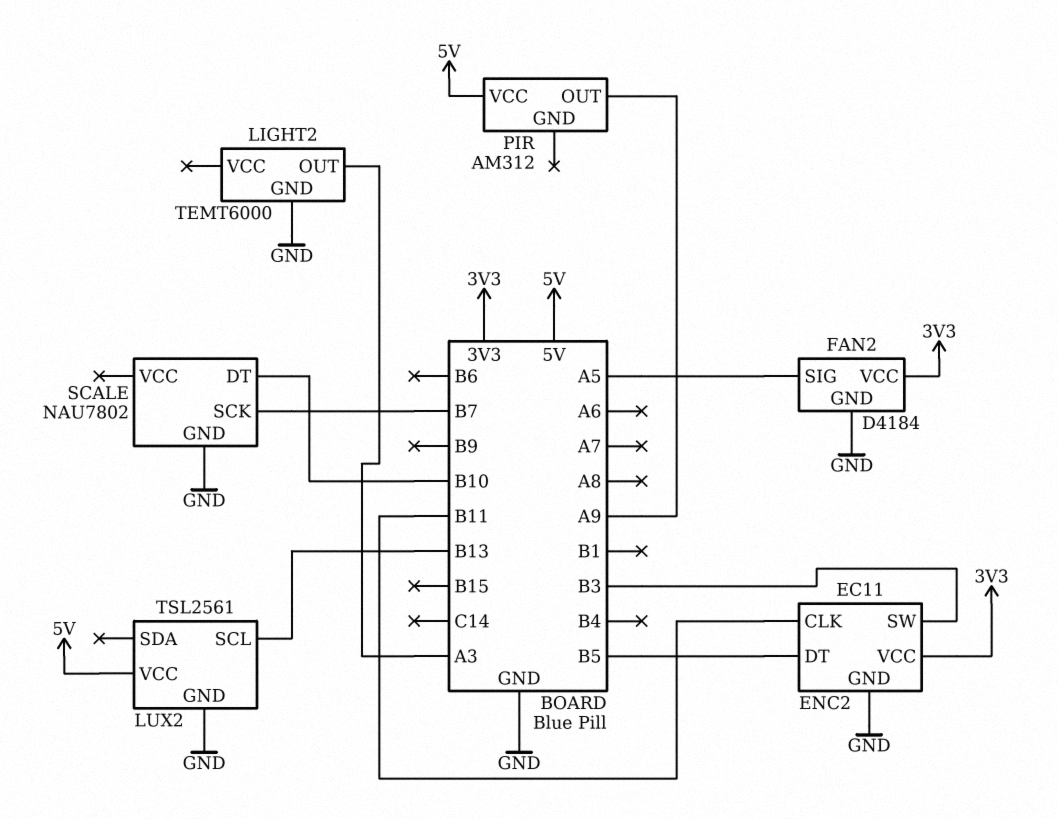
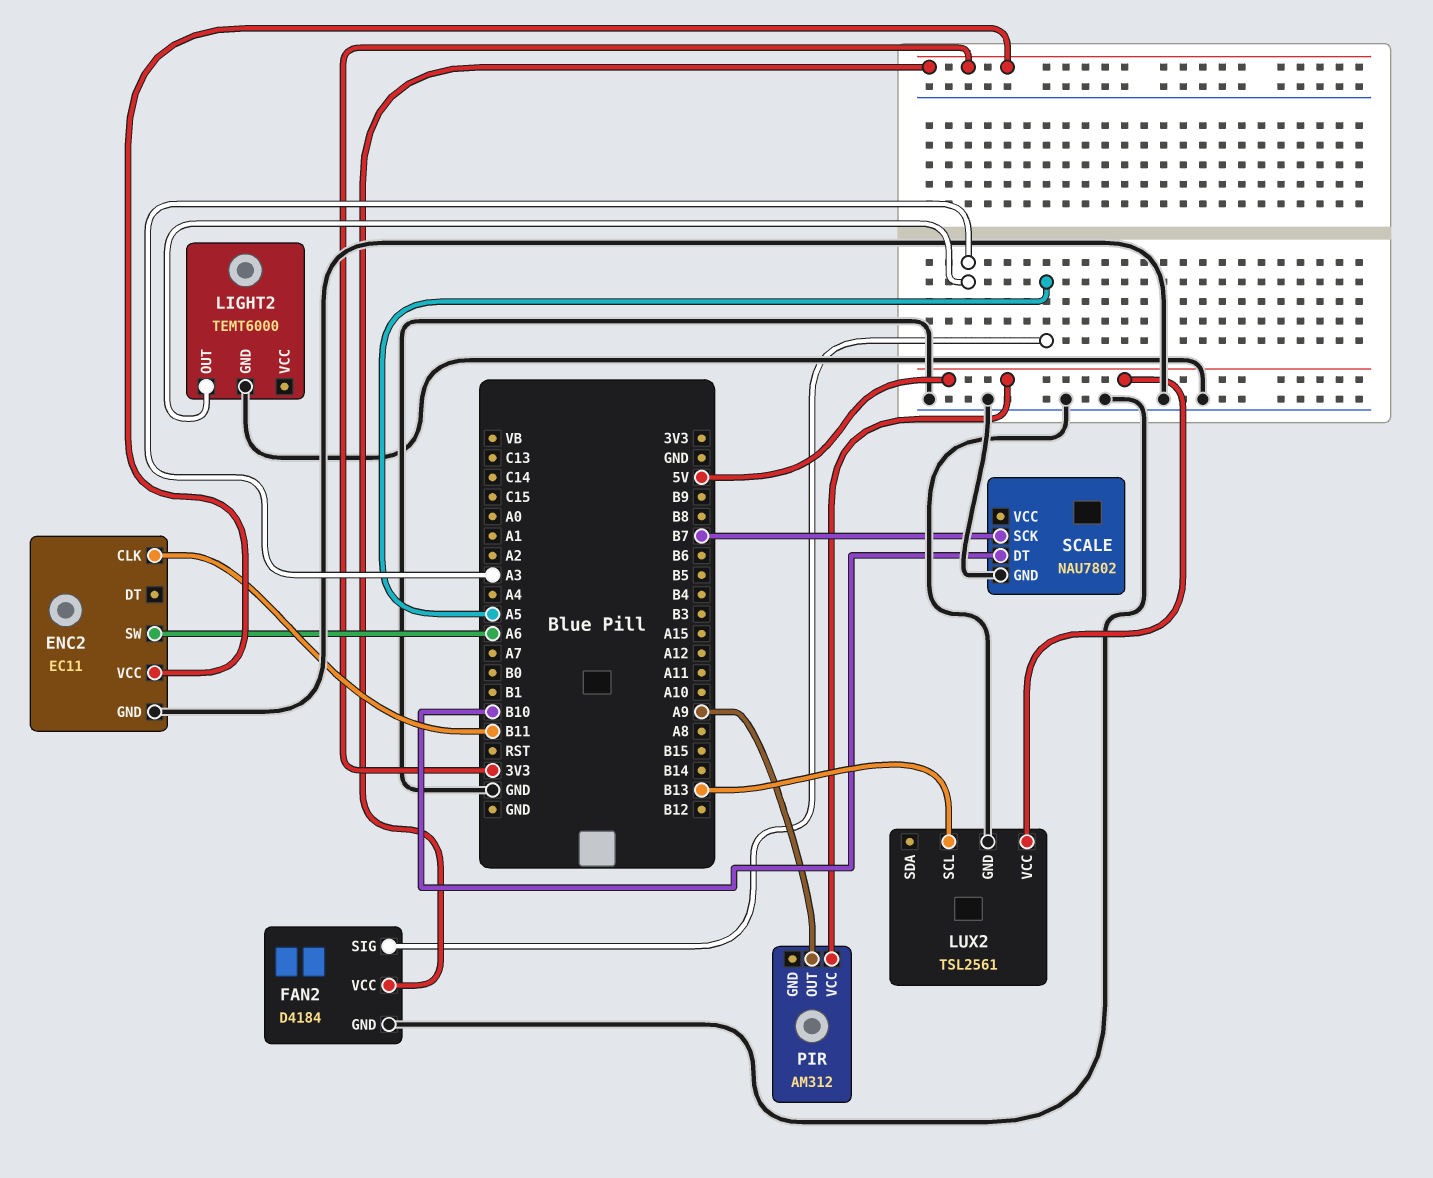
ENC2 pin DT: B5 -> none
ENC2 pin SW: B3 -> A6

